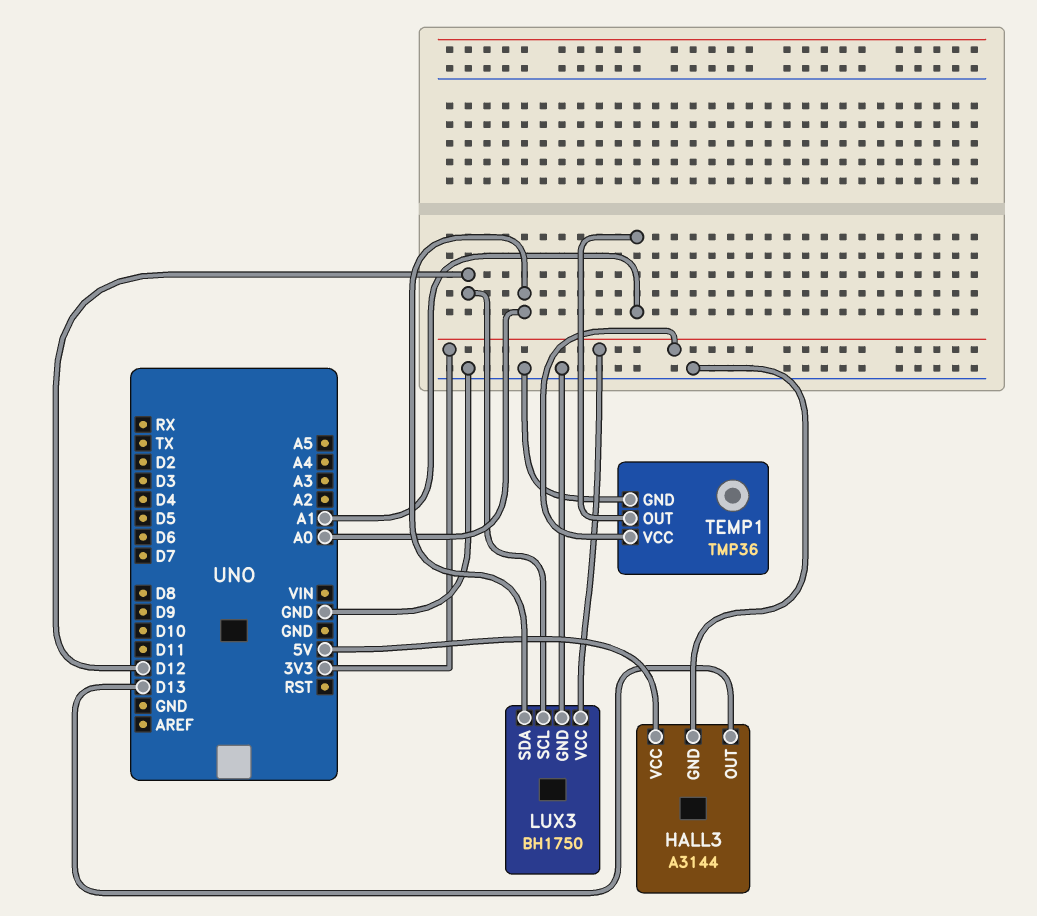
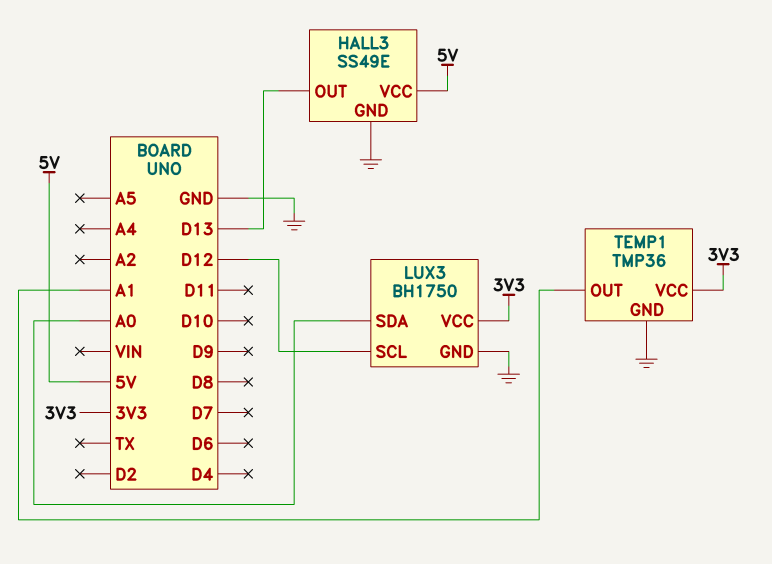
HALL3: A3144 -> SS49E

